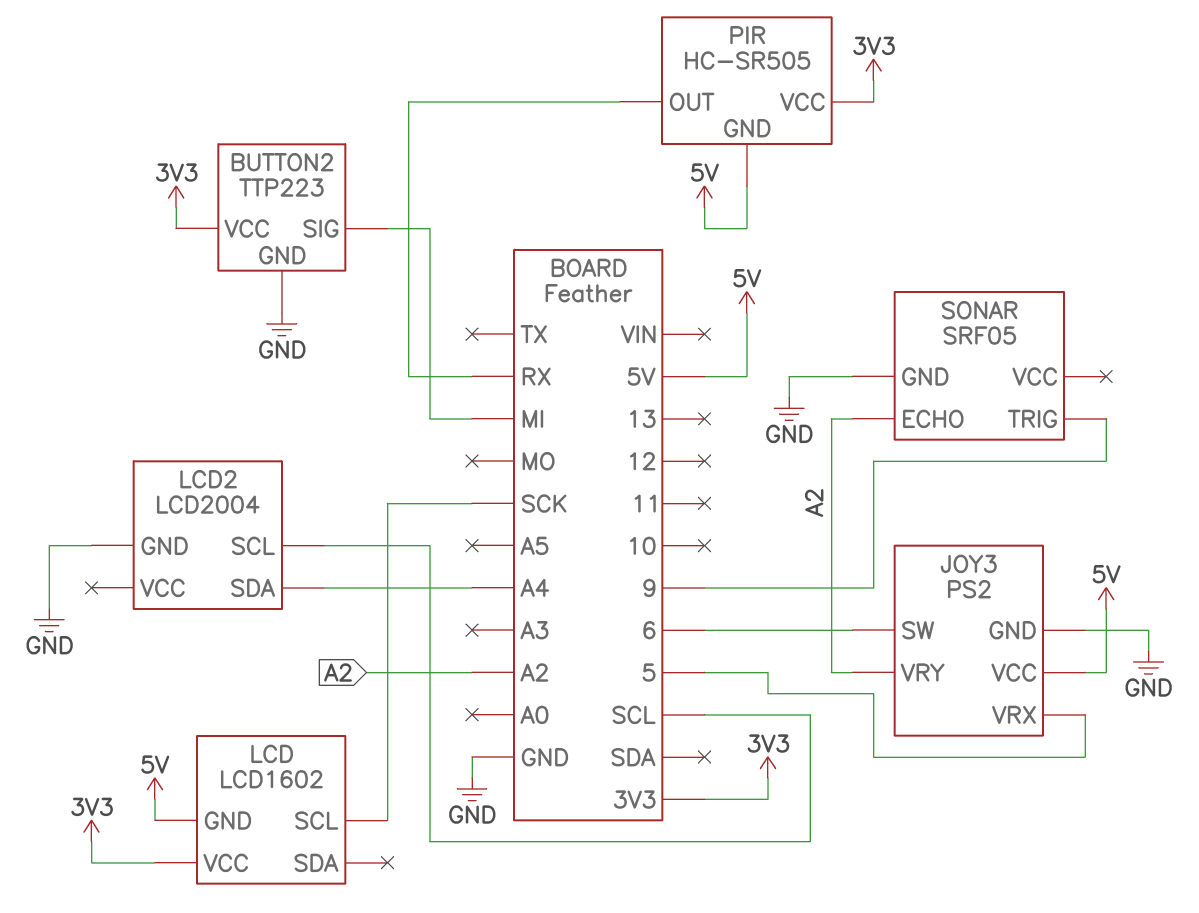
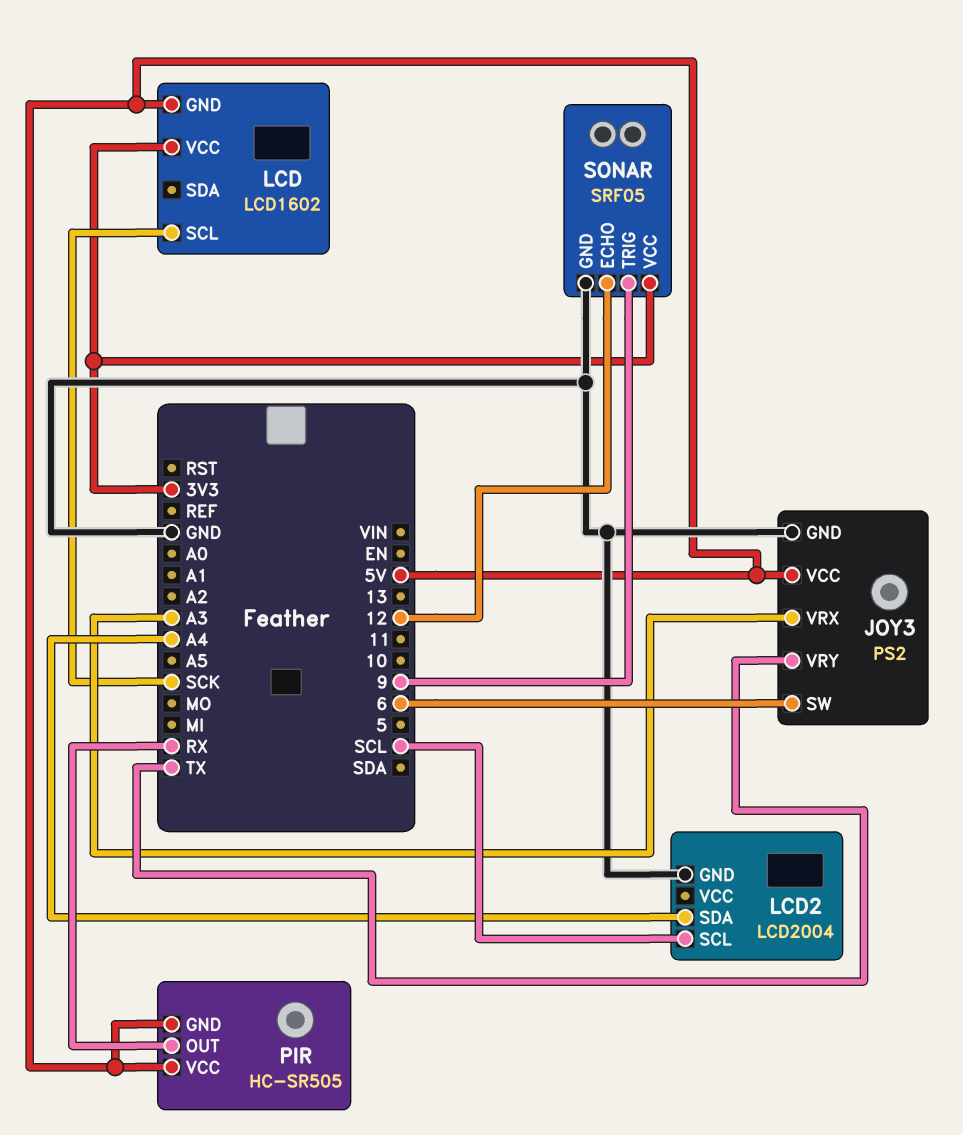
BUTTON2: TTP223 -> none
BUTTON2 pin GND: GND -> none
BUTTON2 pin SIG: MI -> none
BUTTON2 pin VCC: 3V3 -> none
JOY3 pin VRX: 5 -> A3
JOY3 pin VRY: A2 -> TX
PIR pin VCC: 3V3 -> 5V
SONAR pin ECHO: A2 -> 12
SONAR pin VCC: none -> 3V3

